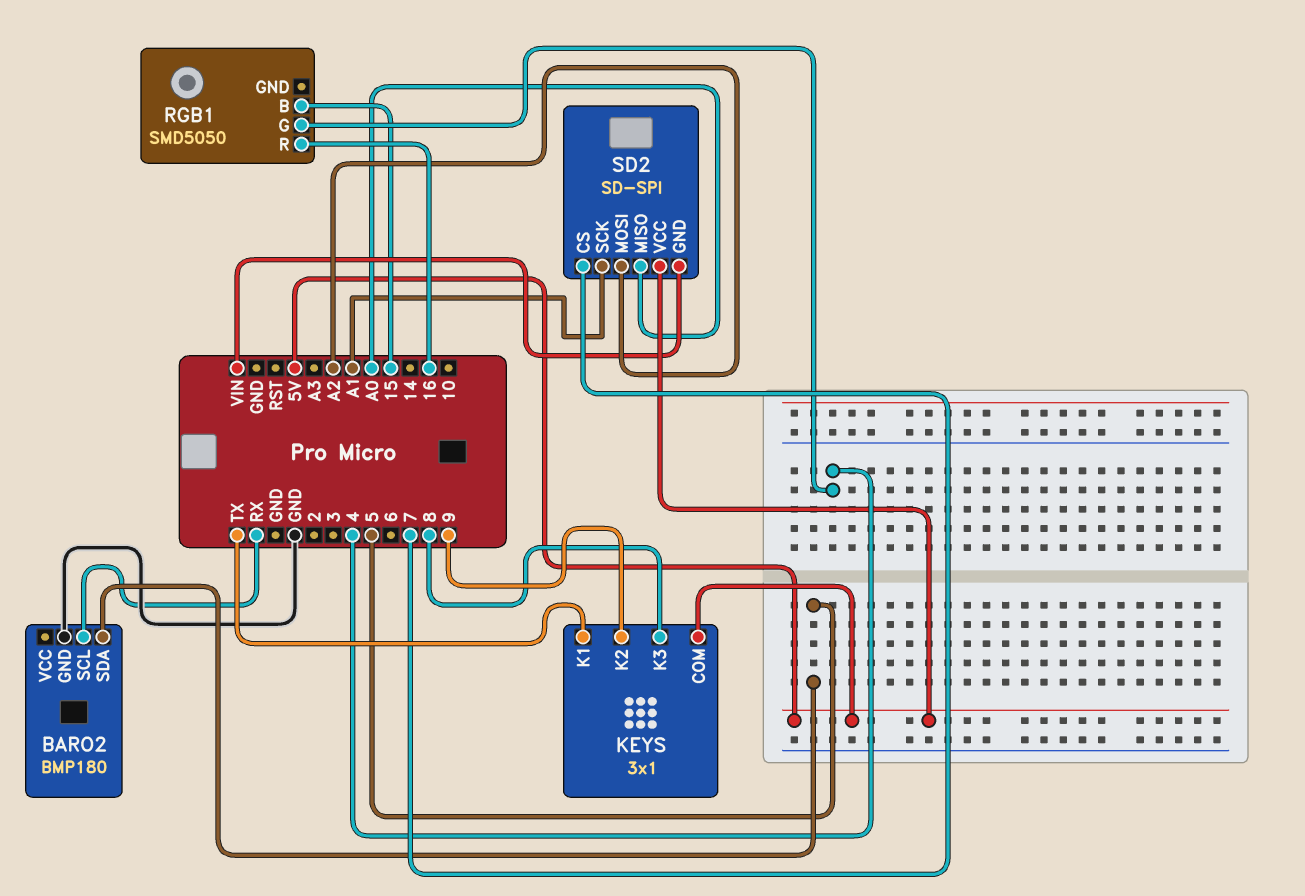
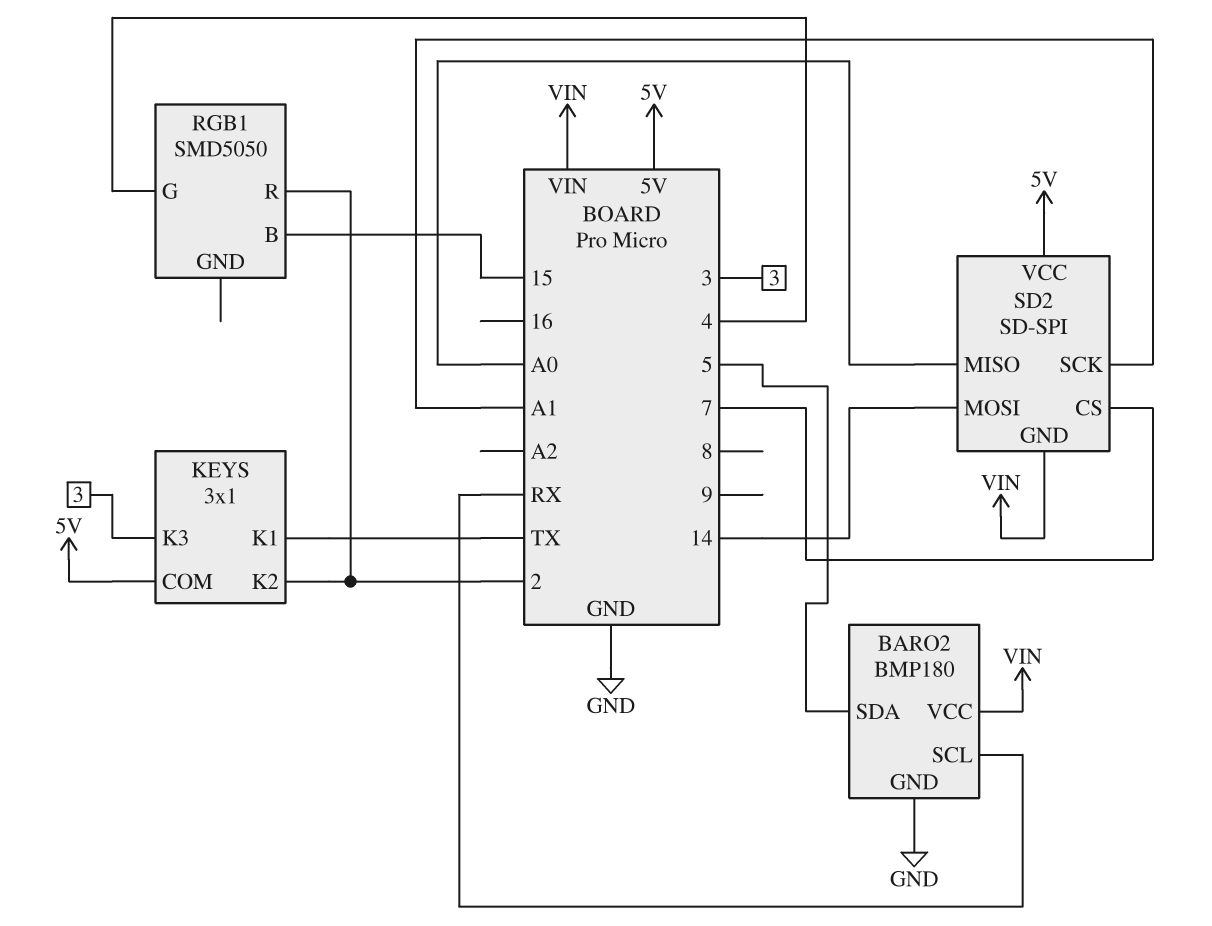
BARO2 pin VCC: none -> VIN
KEYS pin K2: 9 -> 2
KEYS pin K3: 8 -> 3
RGB1 pin R: 16 -> 2
SD2 pin MOSI: A2 -> 14

